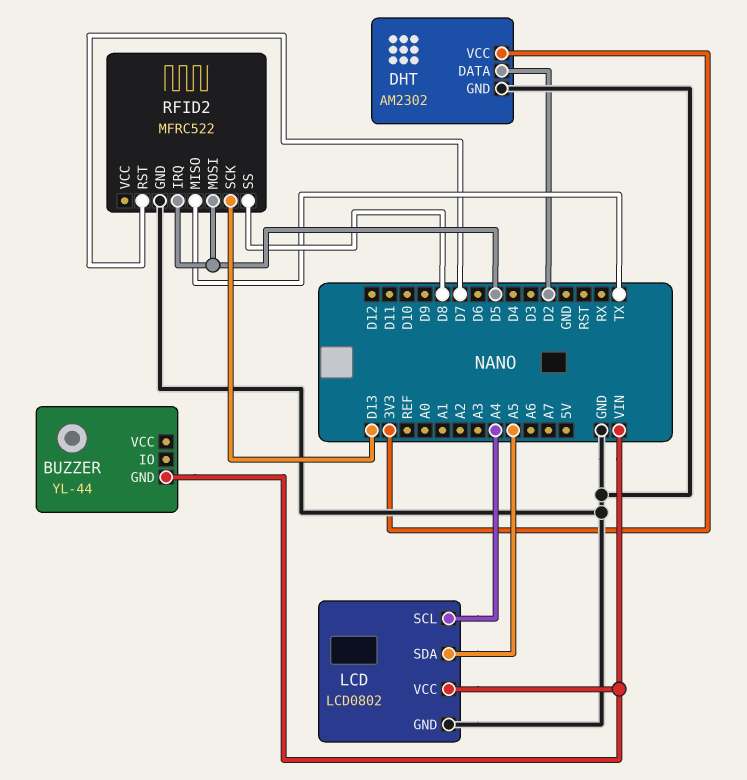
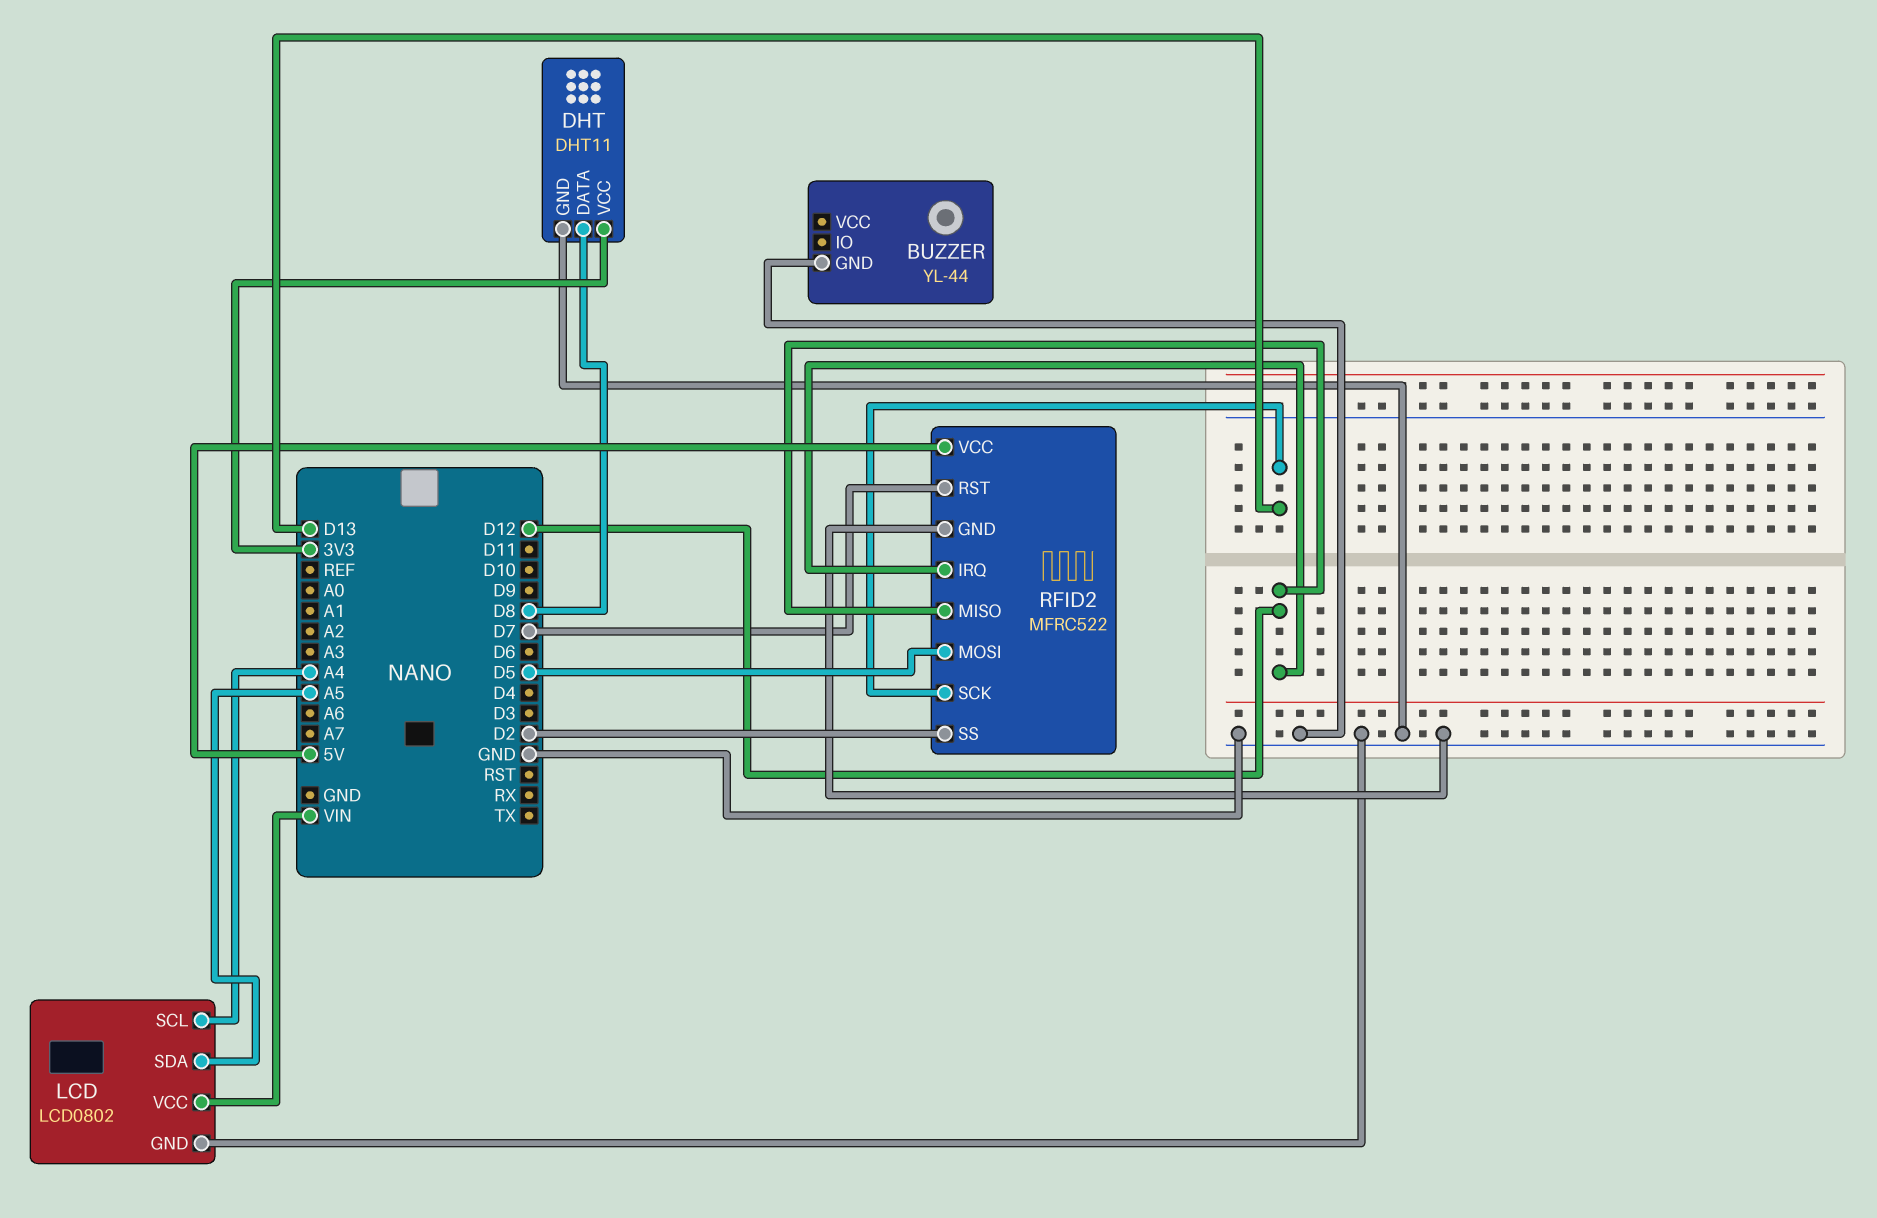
BUZZER pin GND: VIN -> GND
DHT: AM2302 -> DHT11
DHT pin DATA: D2 -> D8
RFID2 pin IRQ: D5 -> D12
RFID2 pin MISO: TX -> D12
RFID2 pin SS: D8 -> D2
RFID2 pin VCC: none -> 5V

